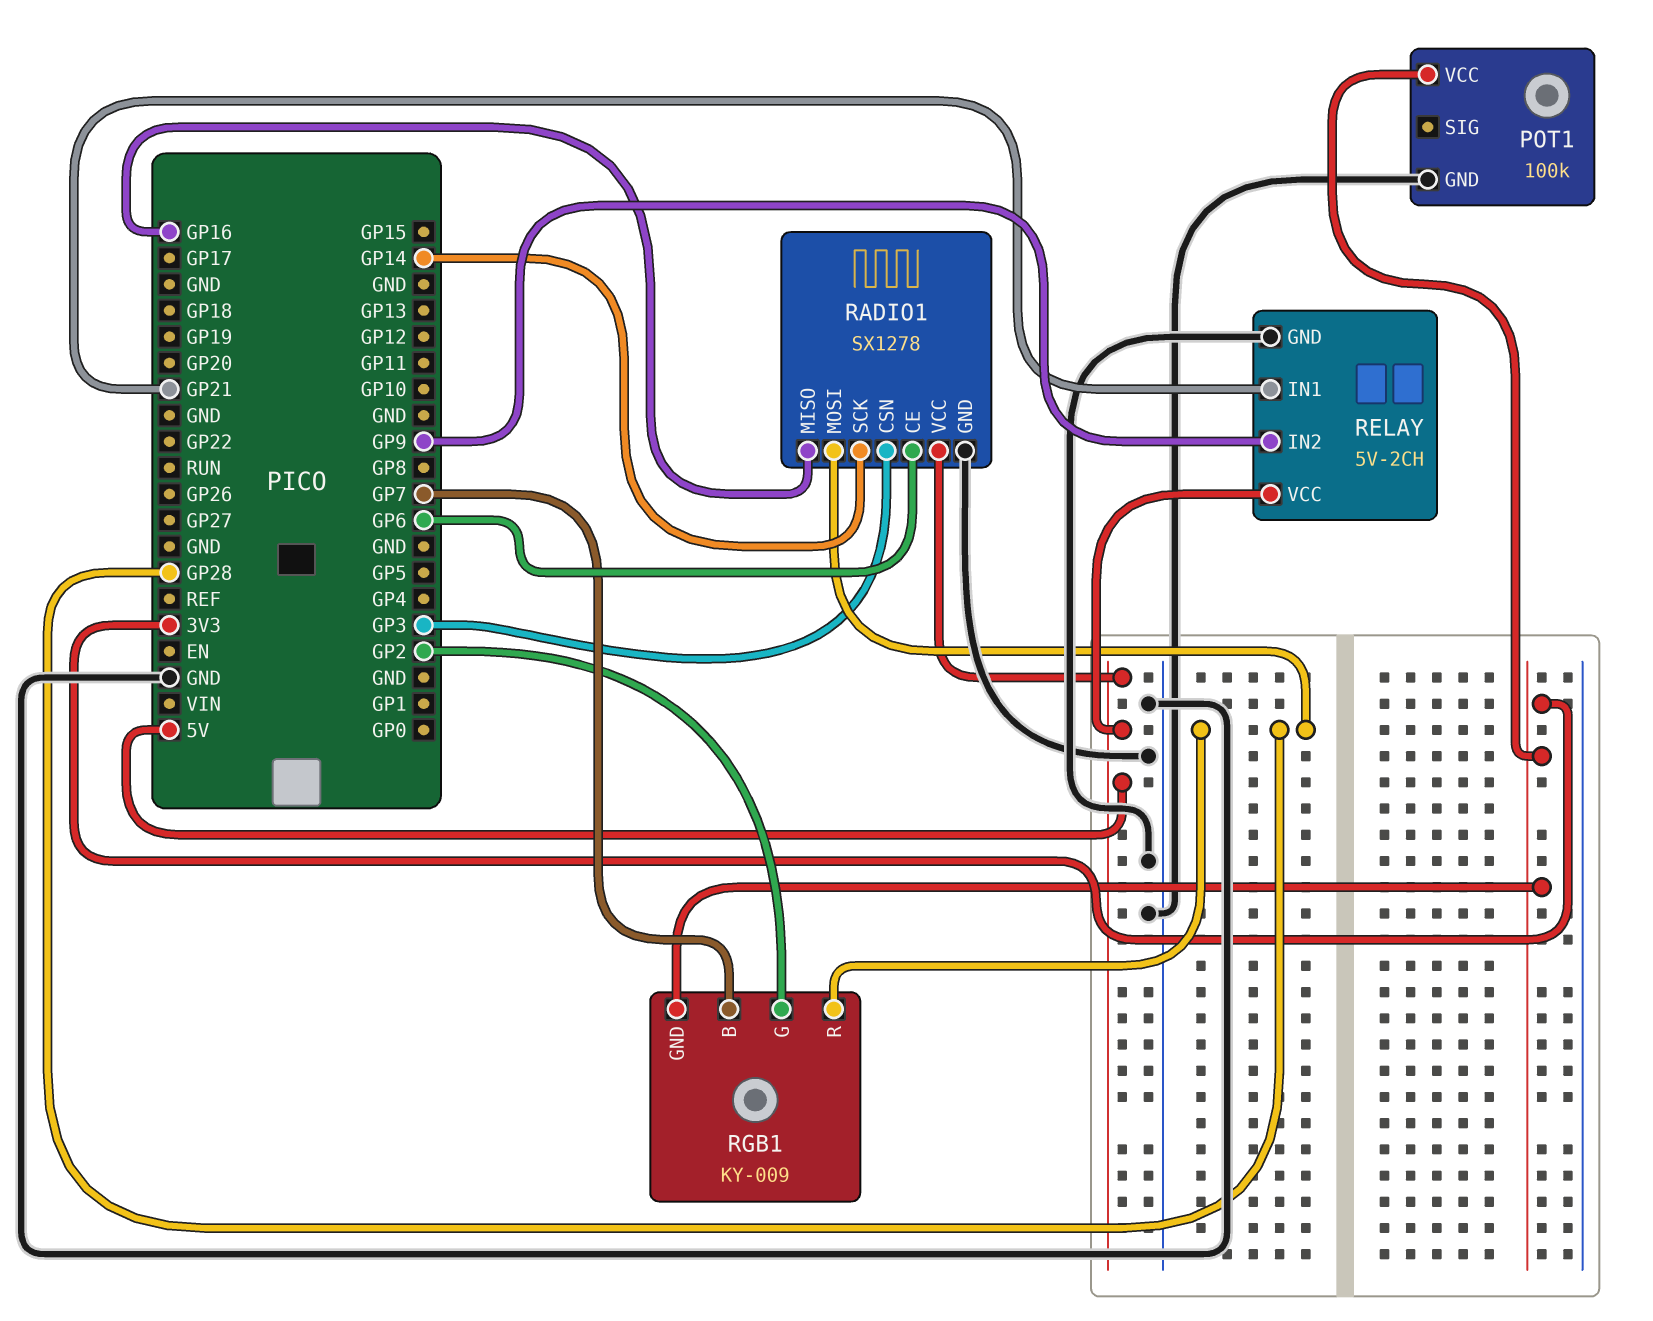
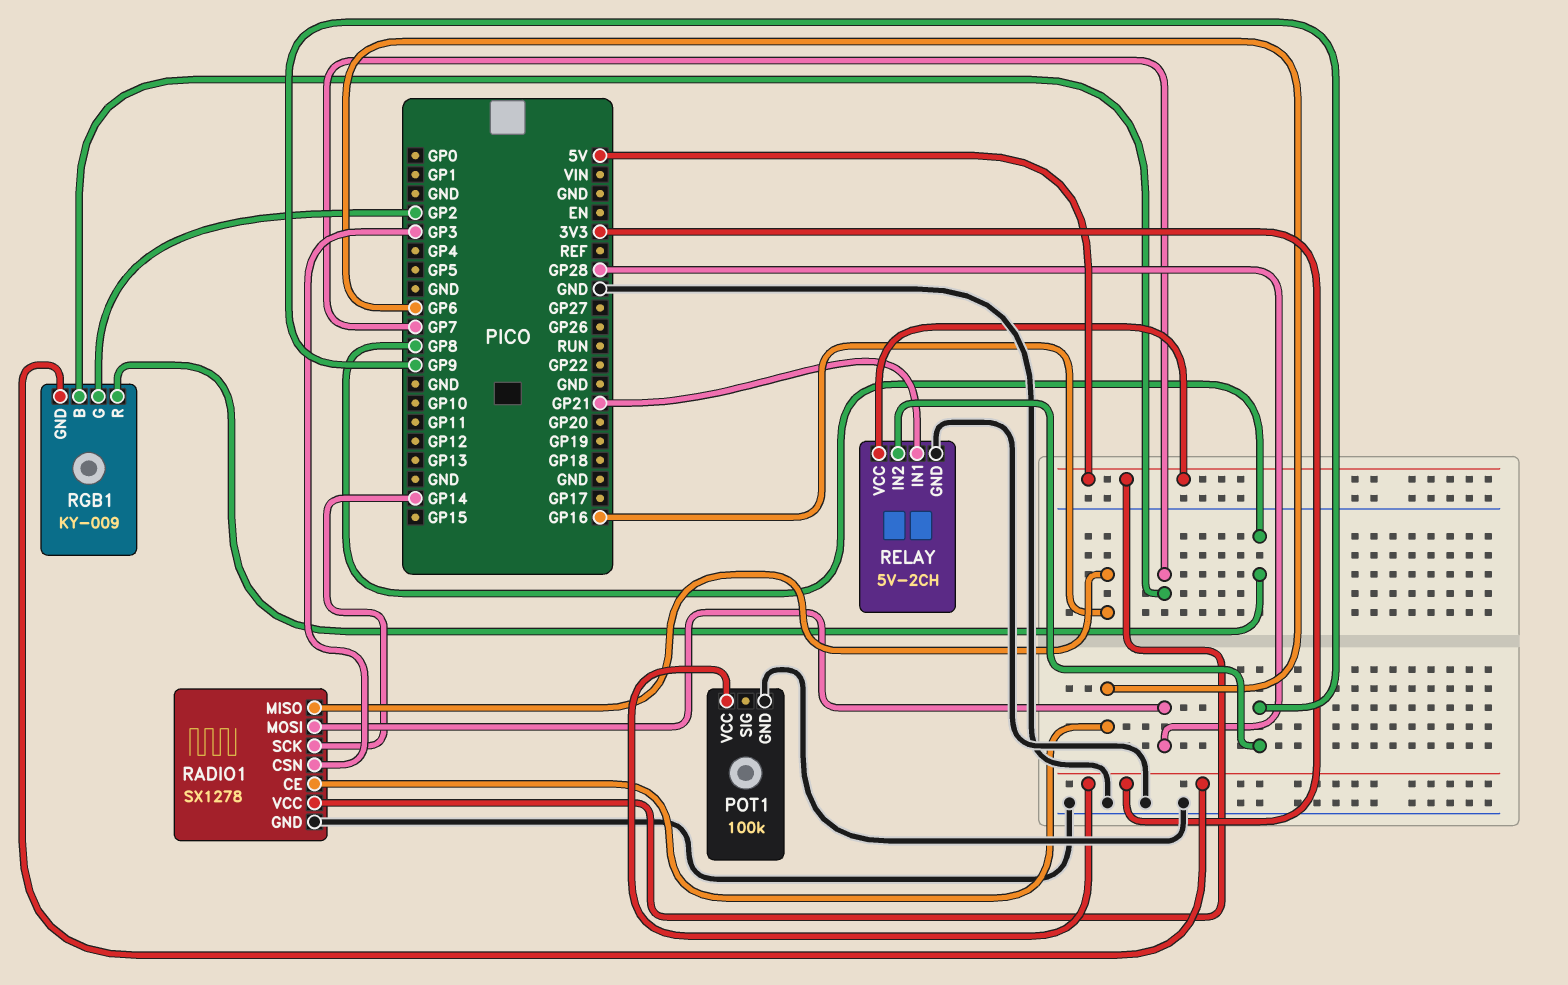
RGB1 pin R: GP28 -> GP8

